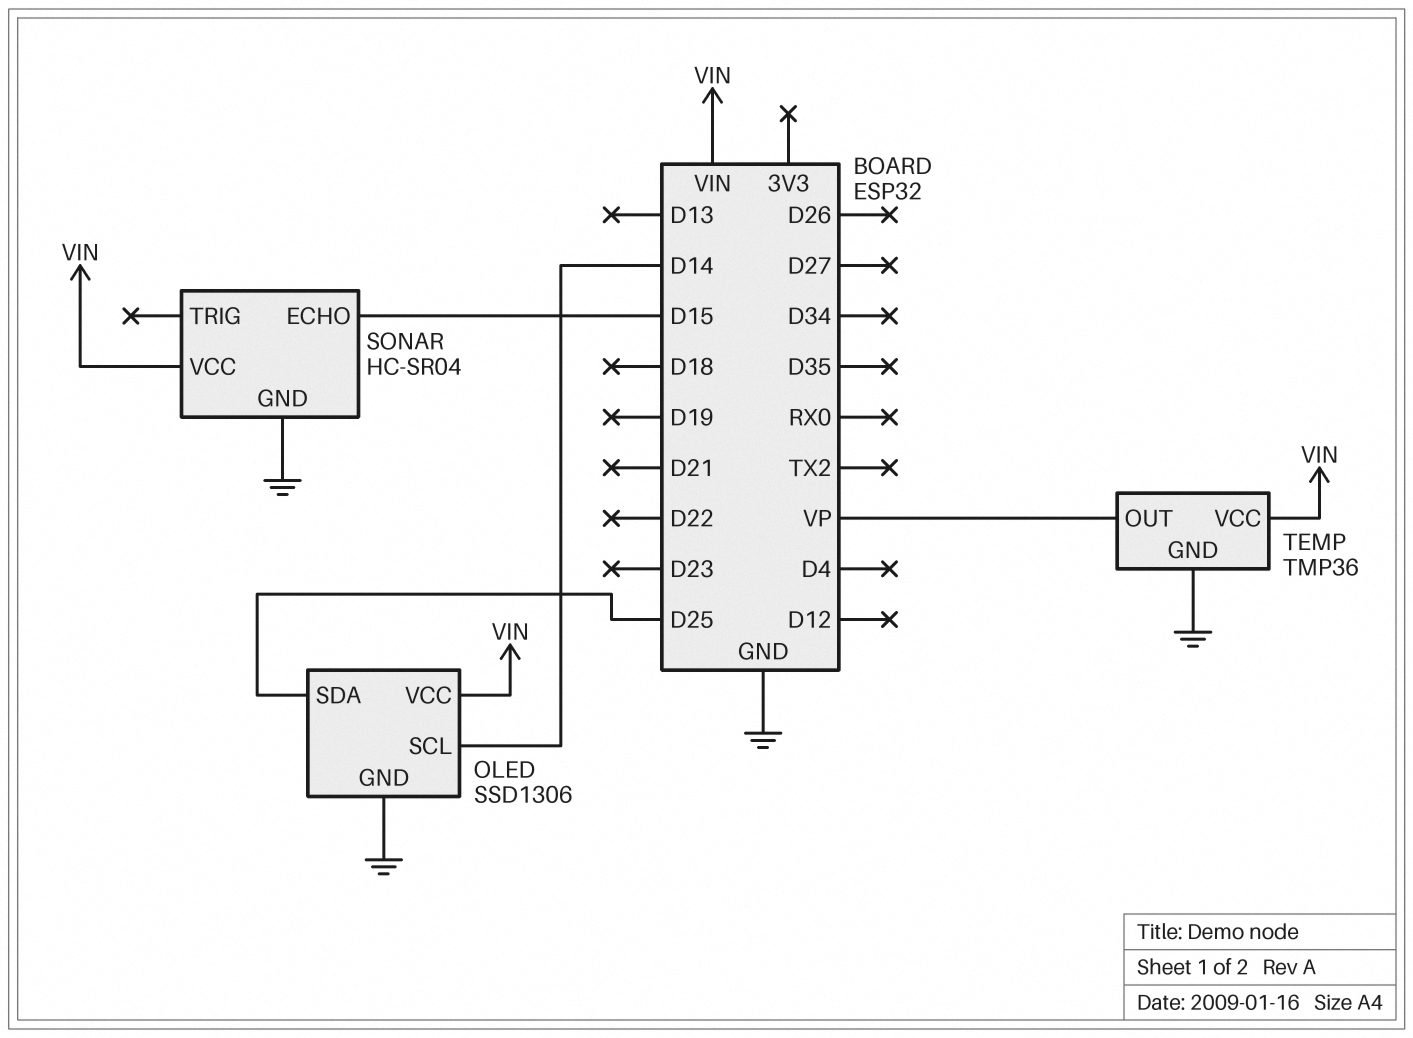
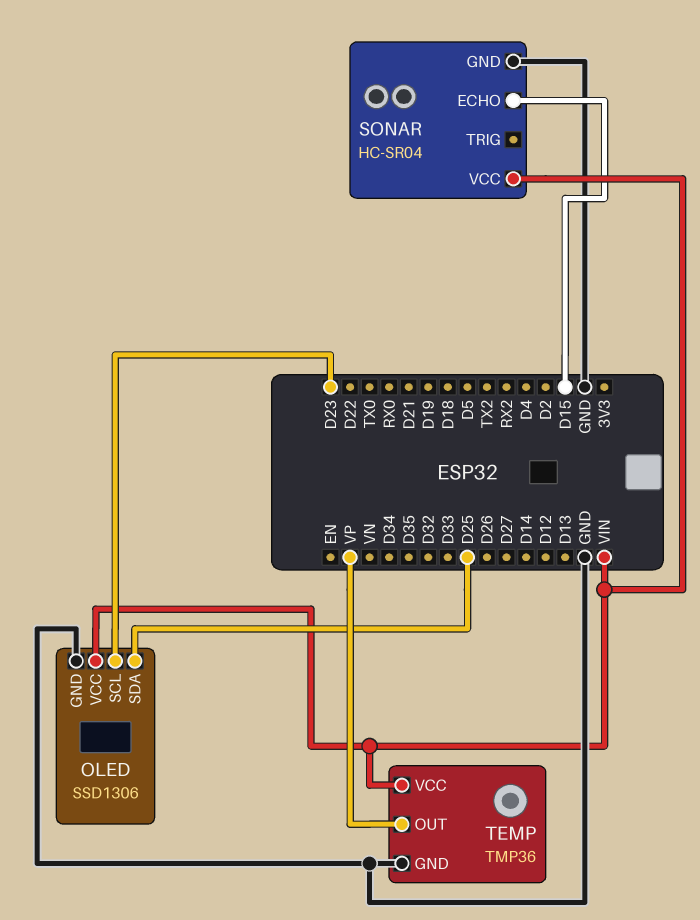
OLED pin SCL: D14 -> D23

